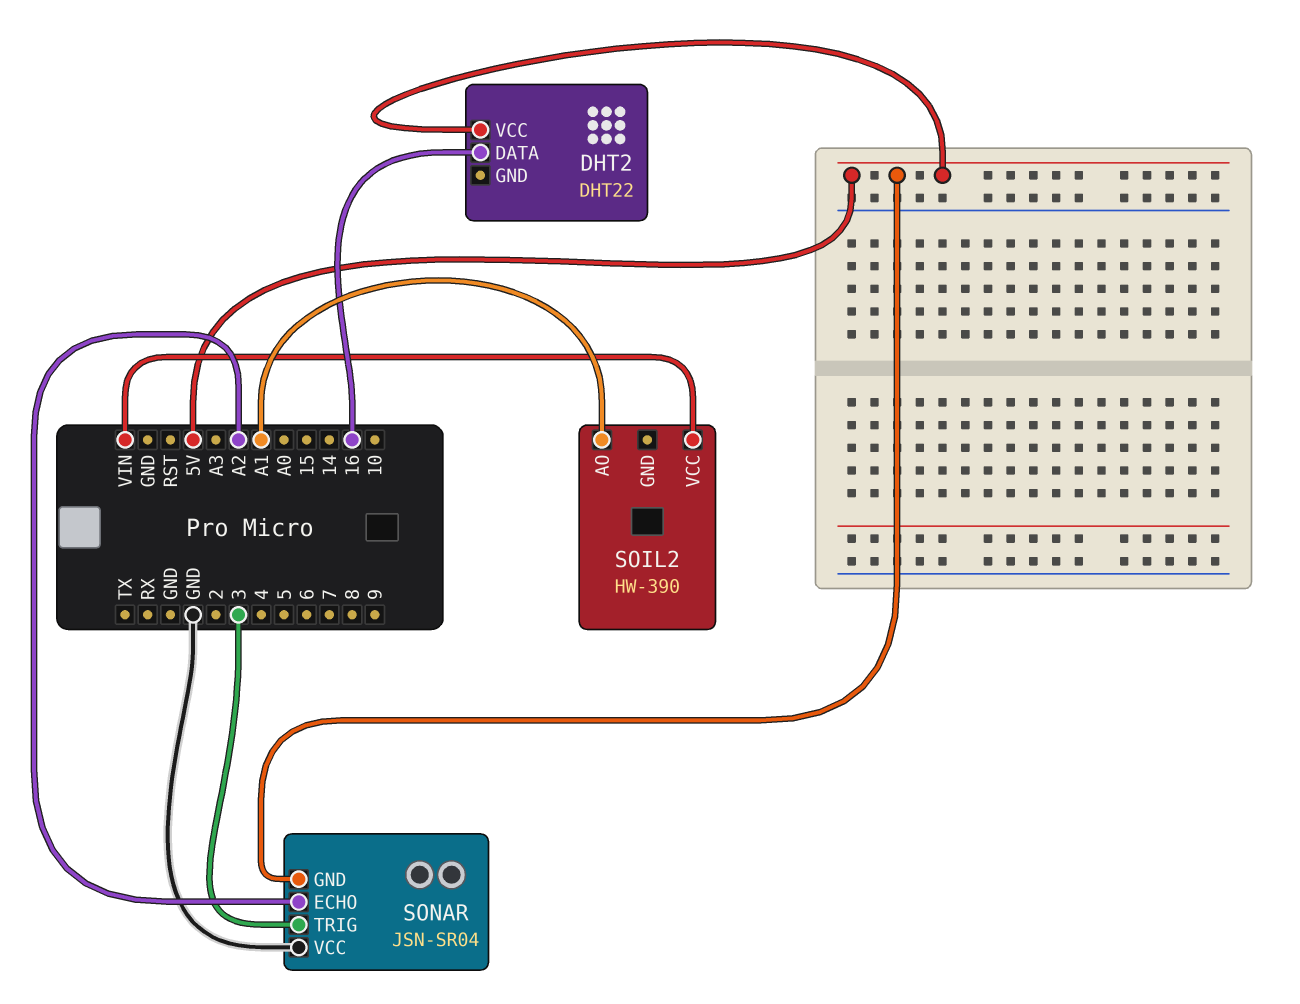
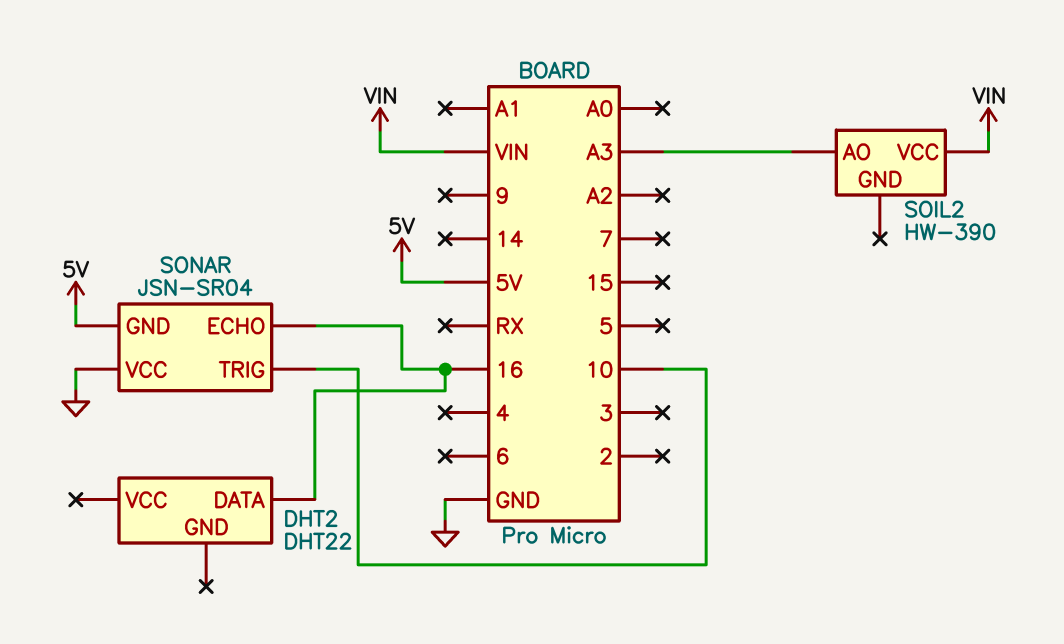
DHT2 pin VCC: 5V -> none
SOIL2 pin AO: A1 -> A3
SONAR pin ECHO: A2 -> 16
SONAR pin TRIG: 3 -> 10

